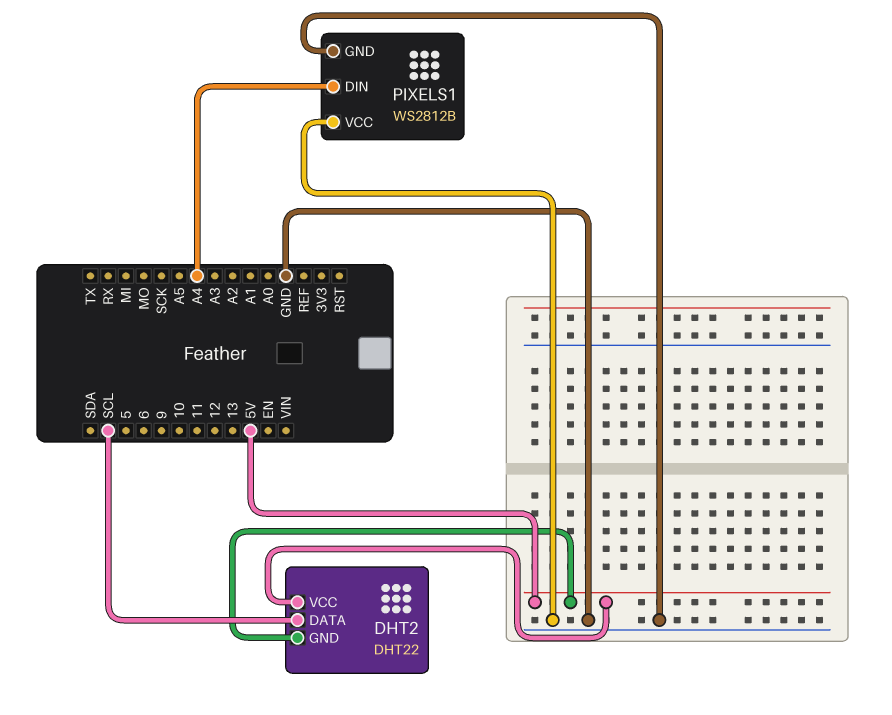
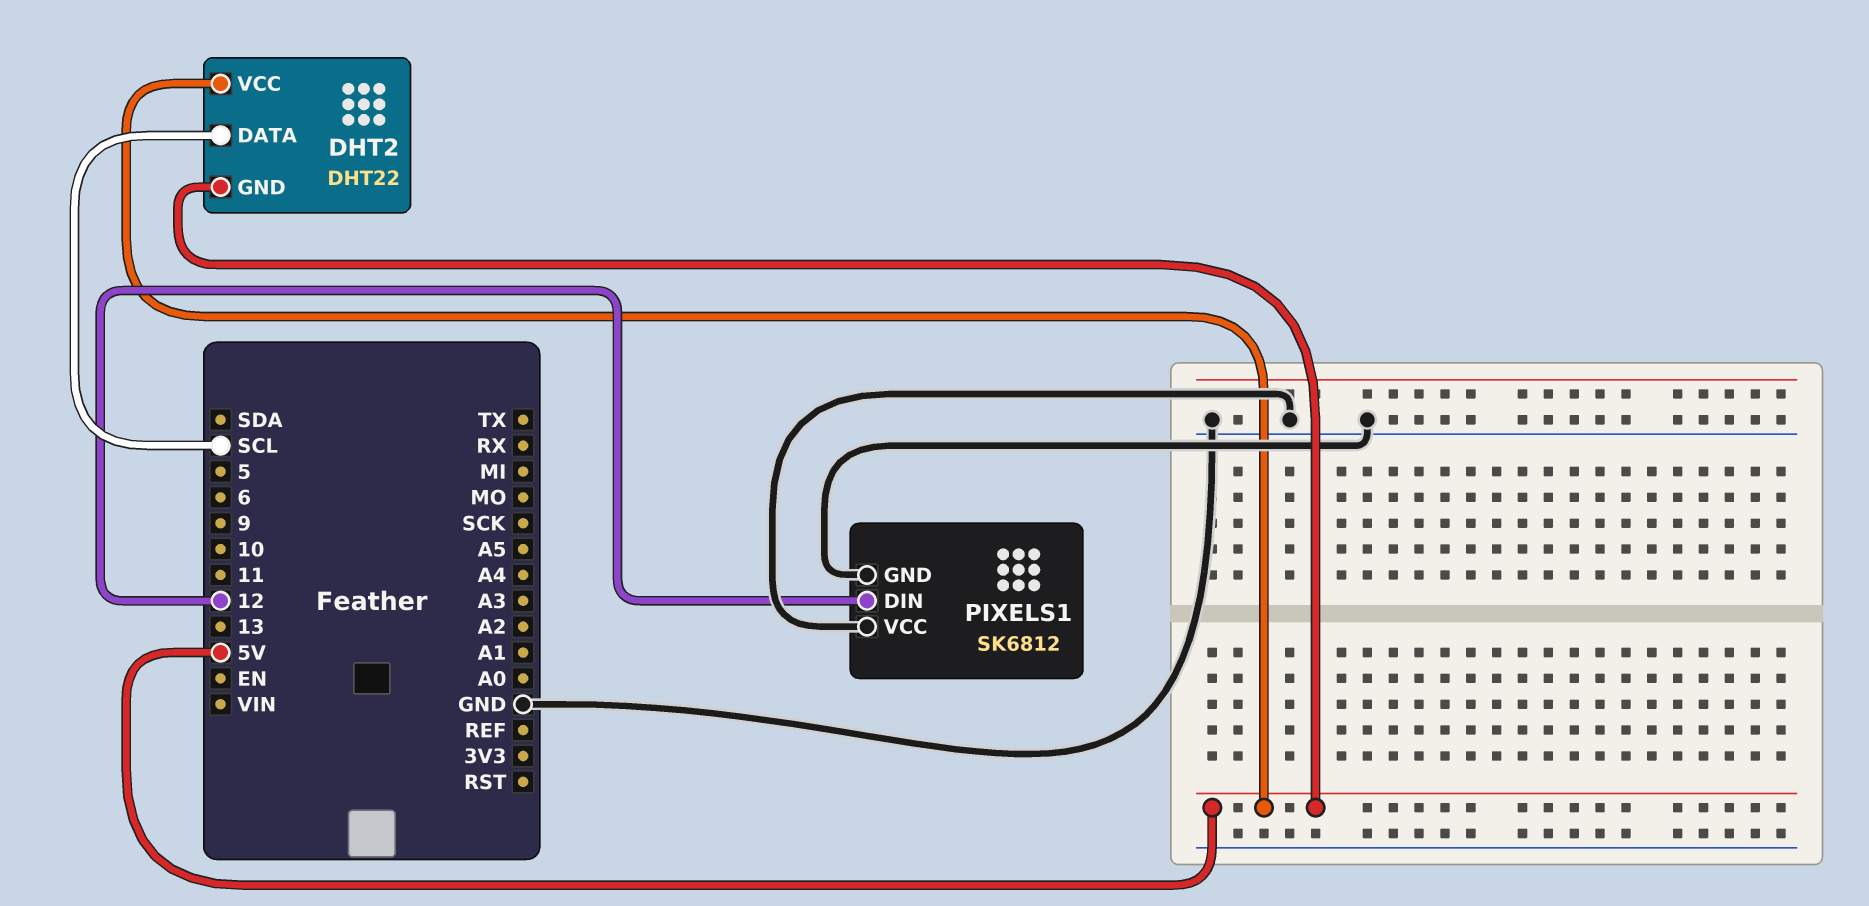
PIXELS1: WS2812B -> SK6812
PIXELS1 pin DIN: A4 -> 12

